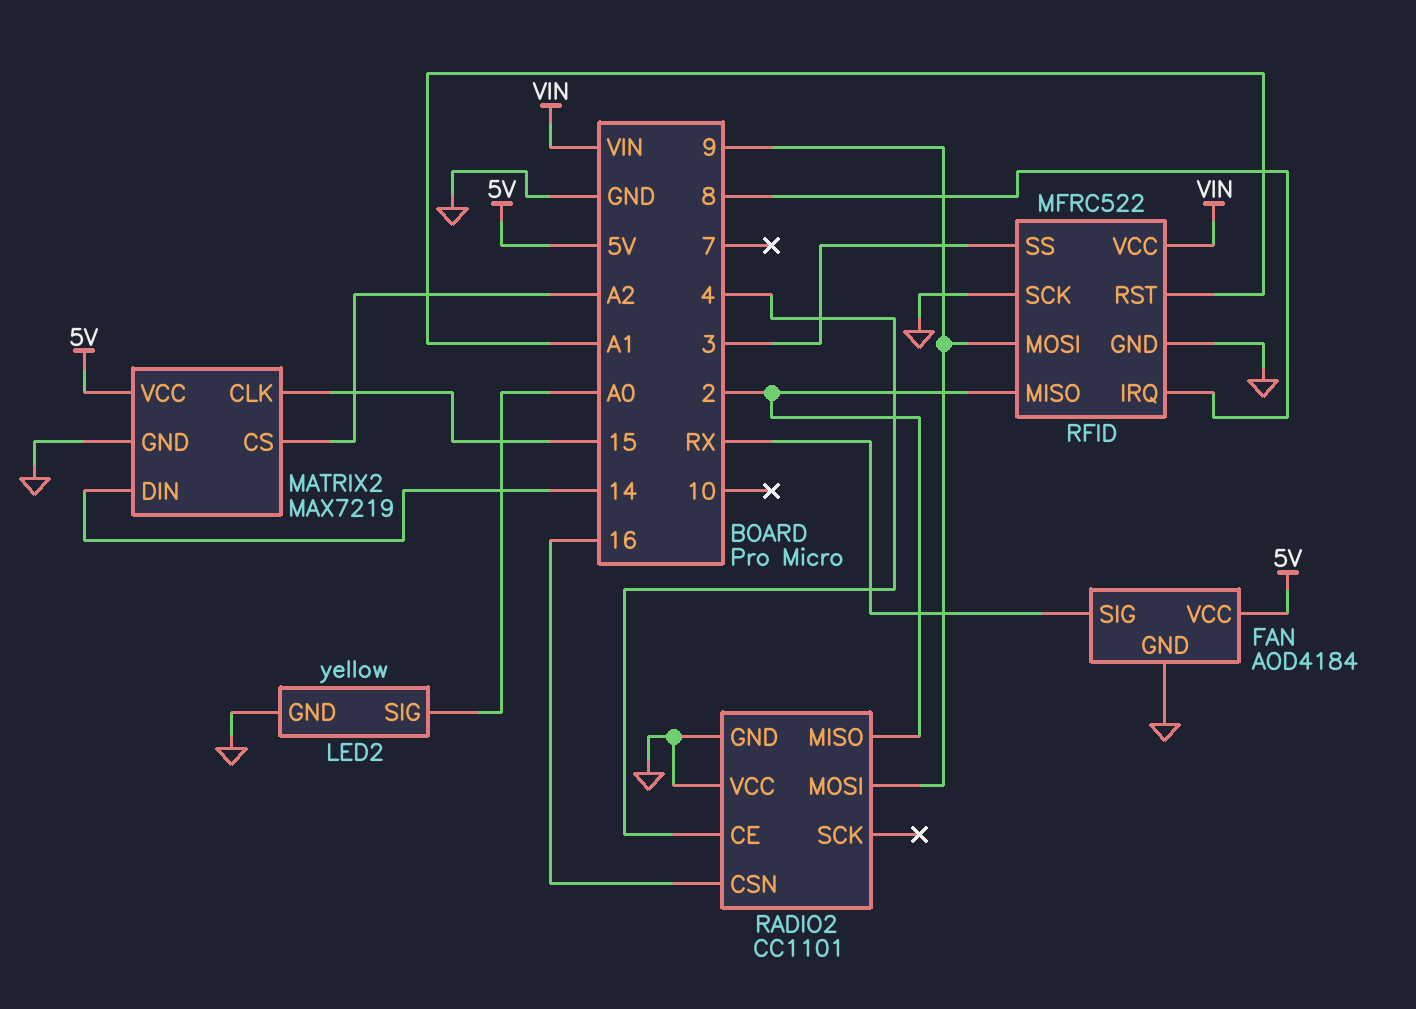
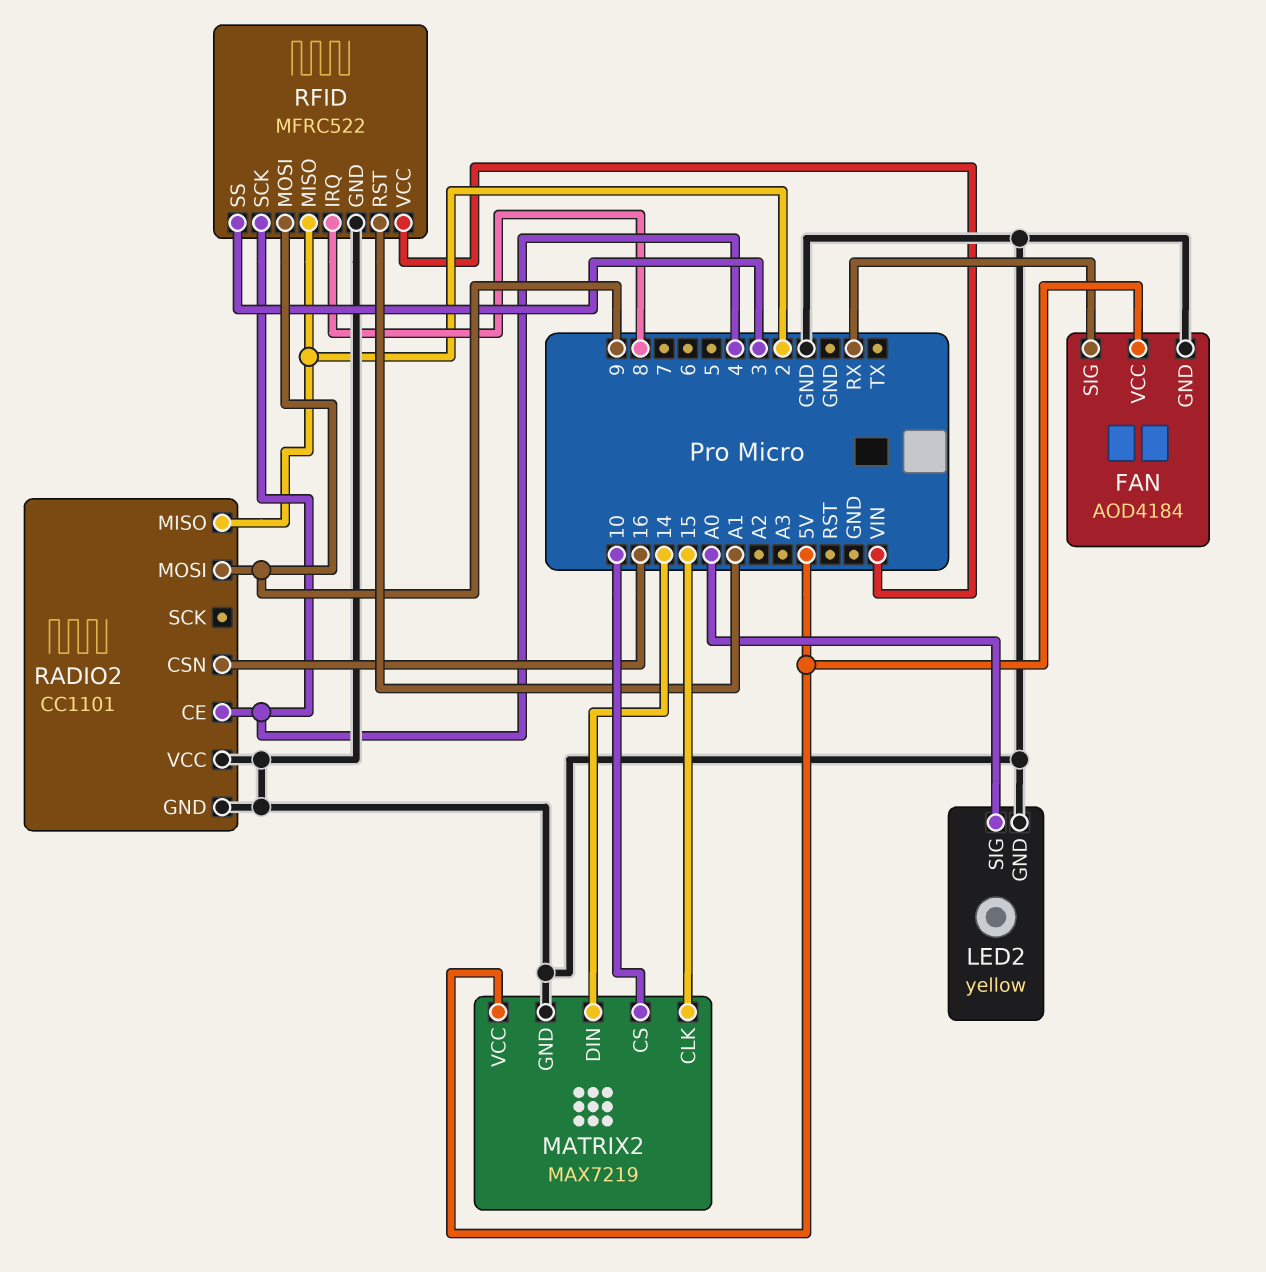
MATRIX2 pin CS: A2 -> 10
RFID pin SCK: GND -> 4

